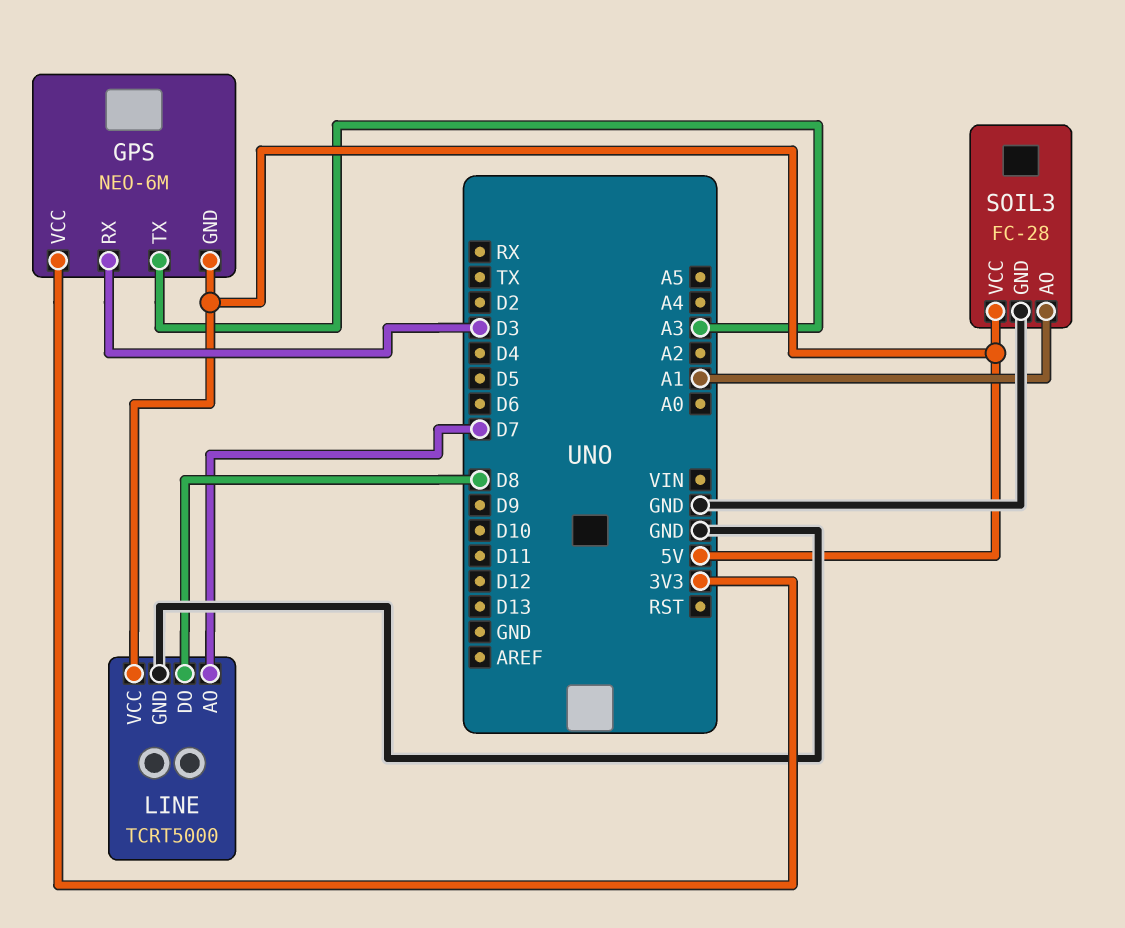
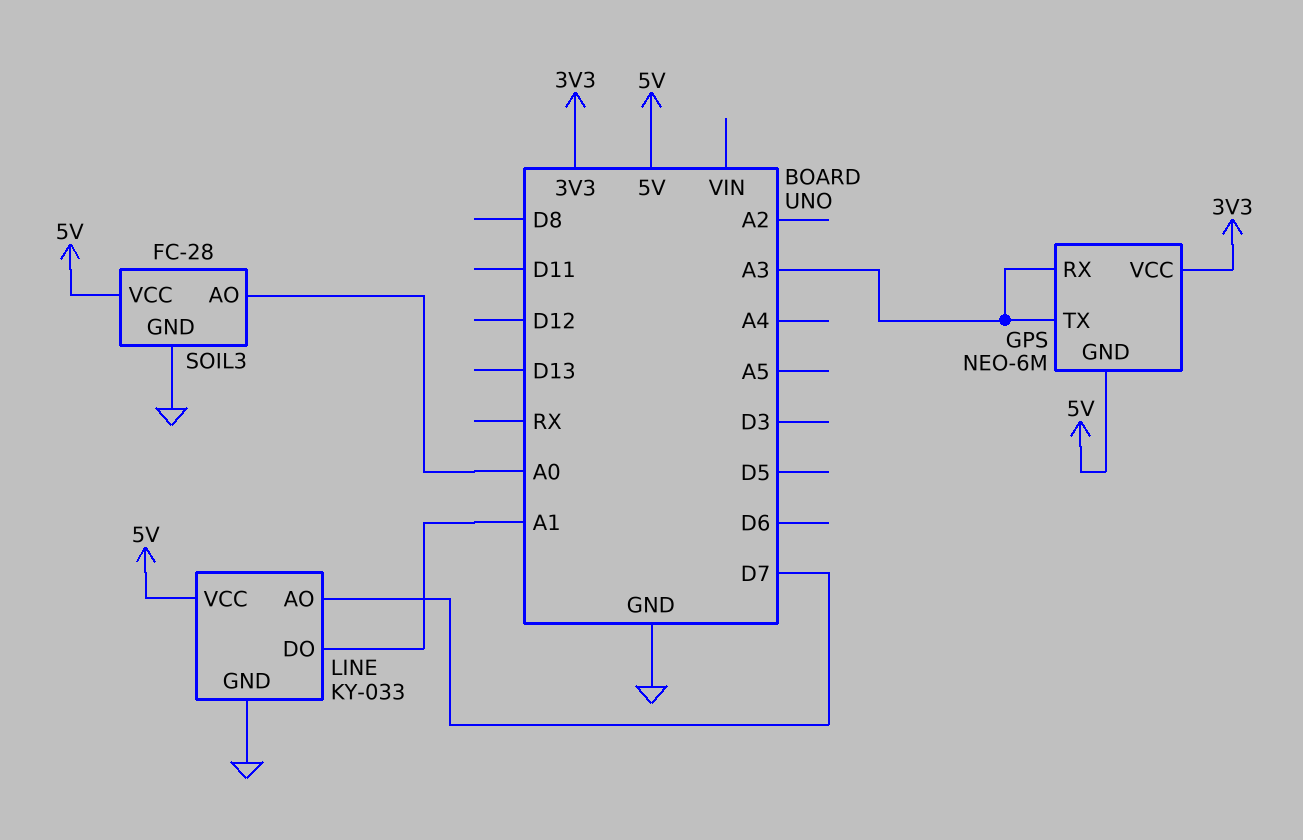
GPS pin RX: D3 -> A3
LINE: TCRT5000 -> KY-033
LINE pin DO: D8 -> A1
SOIL3 pin AO: A1 -> A0

